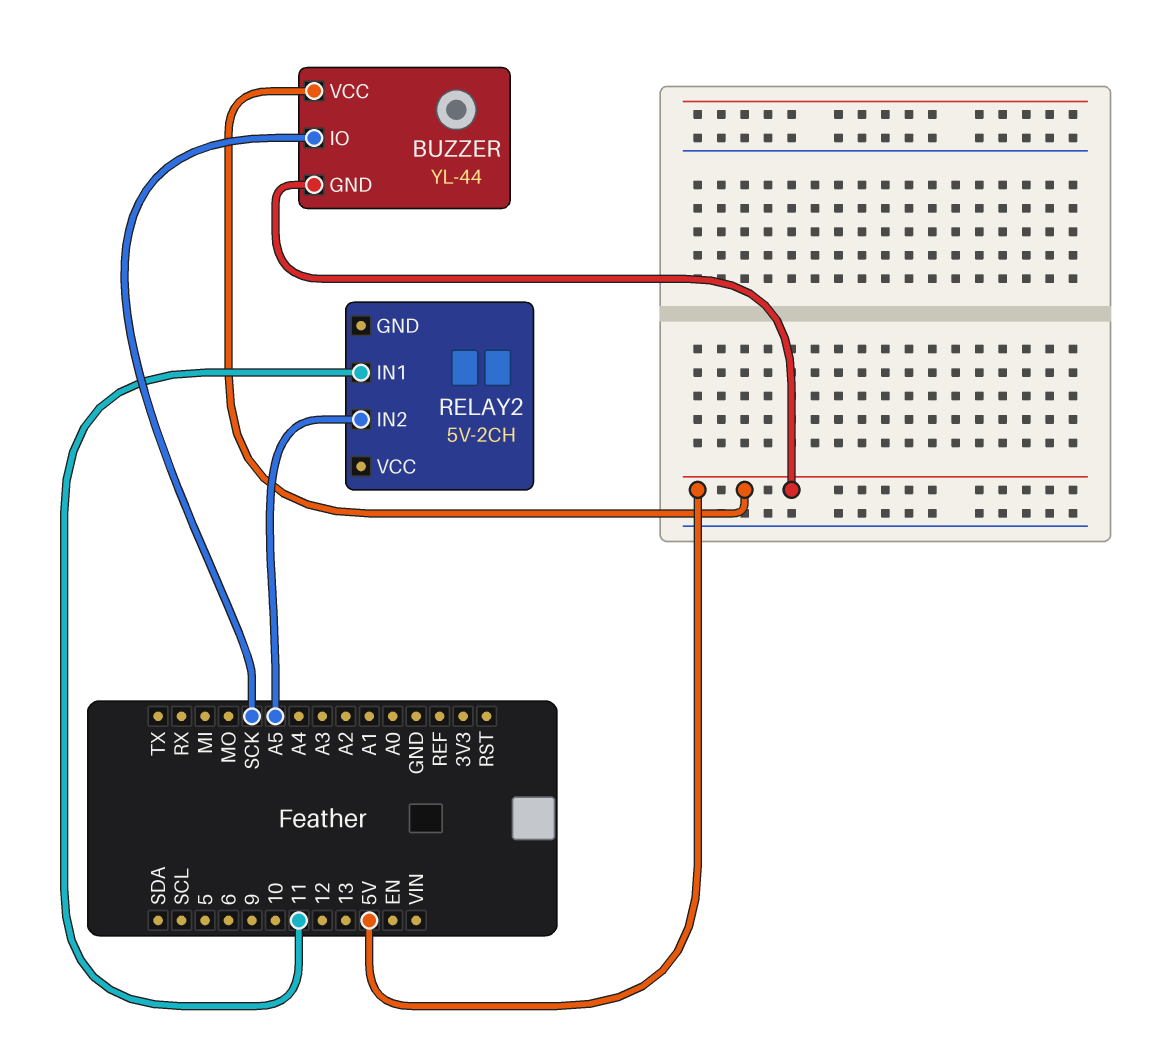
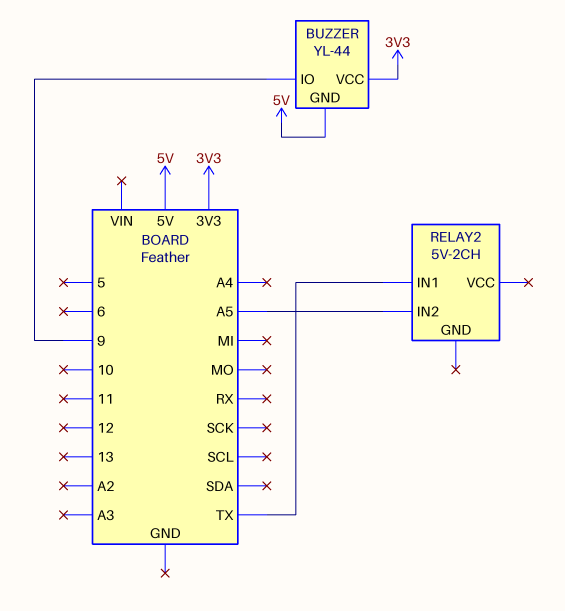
BUZZER pin IO: SCK -> 9
BUZZER pin VCC: 5V -> 3V3
RELAY2 pin IN1: 11 -> TX

